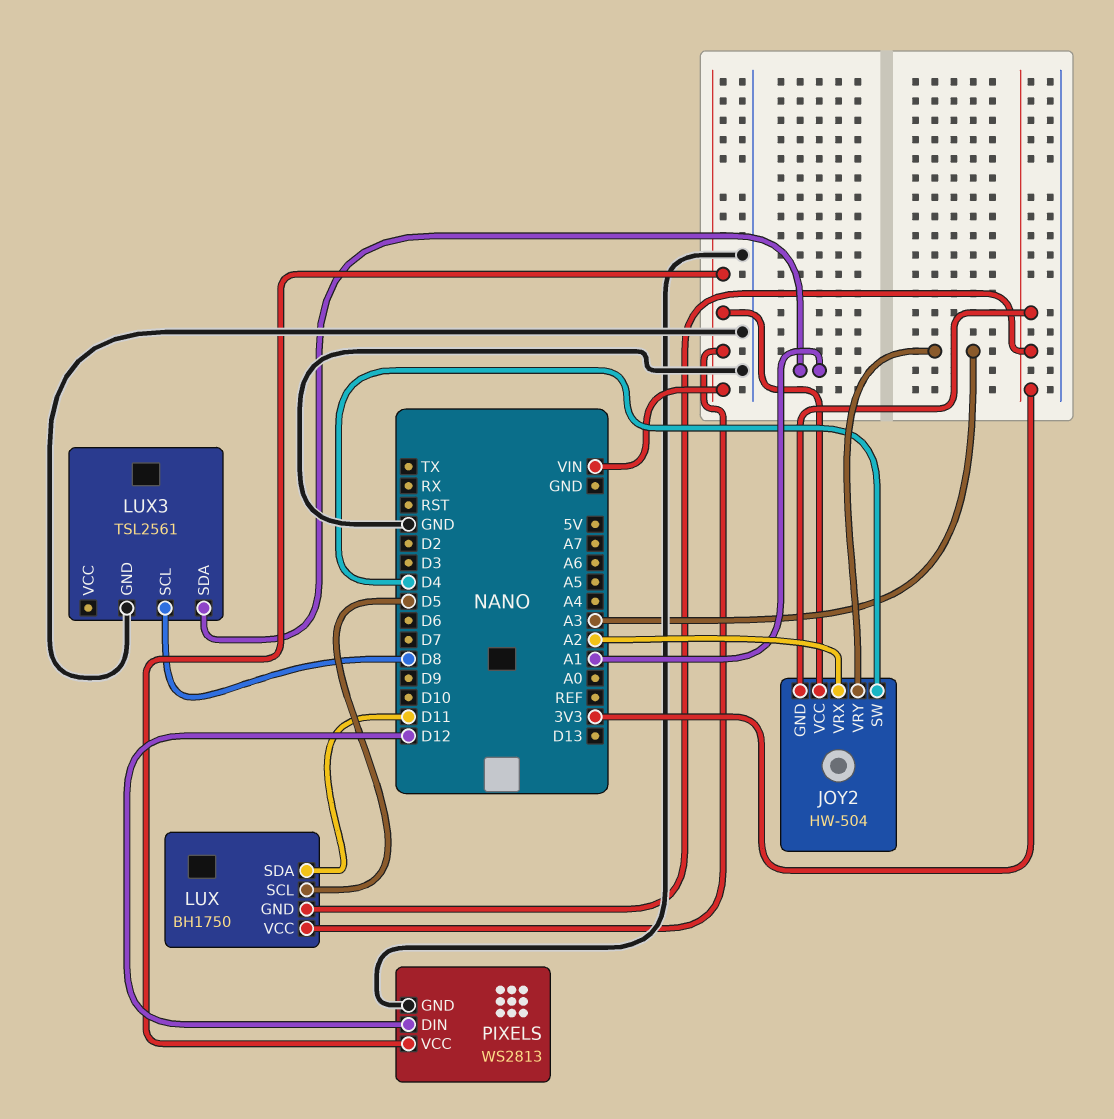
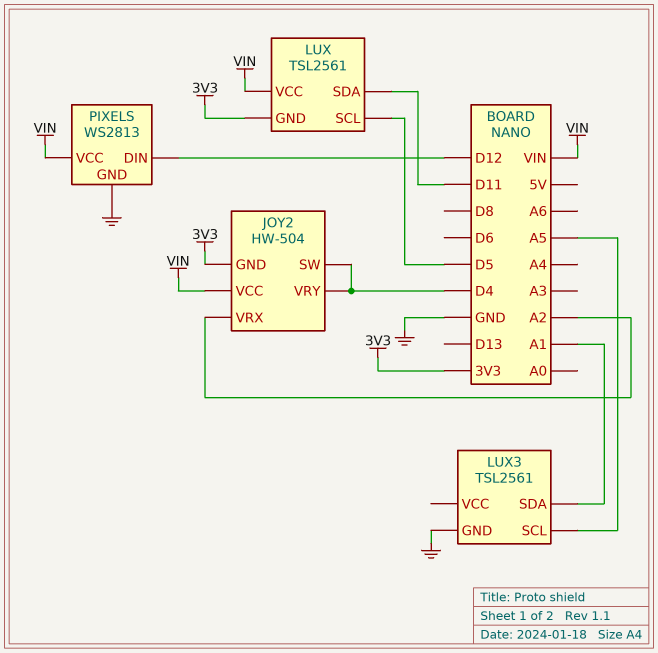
JOY2 pin VRY: A3 -> D4
LUX: BH1750 -> TSL2561
LUX3 pin SCL: D8 -> A5

